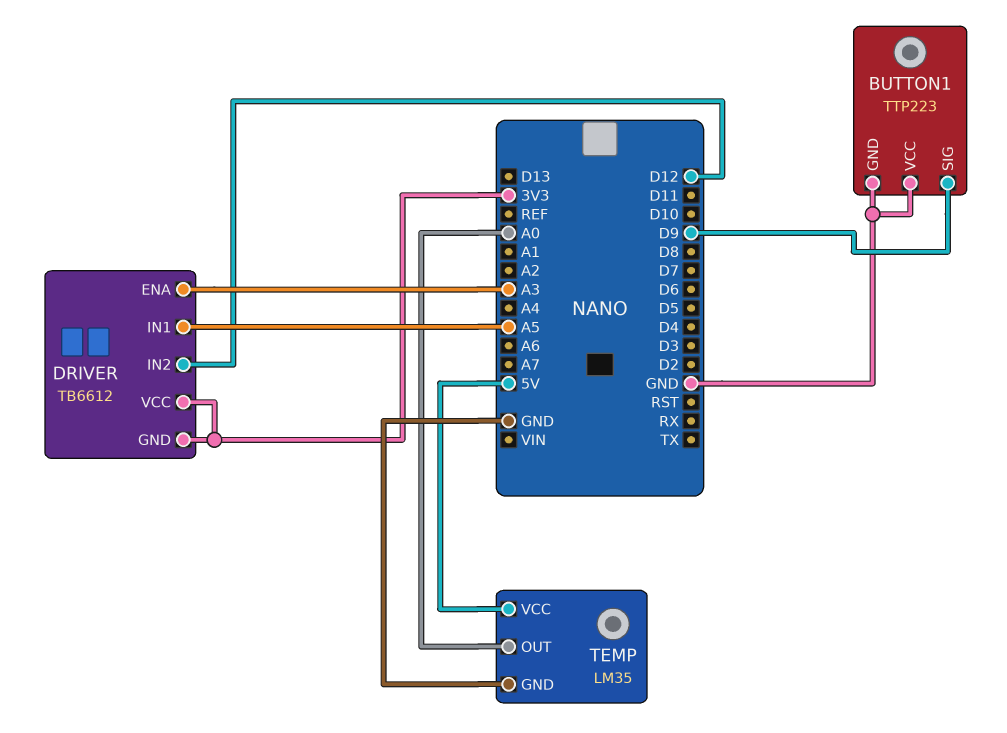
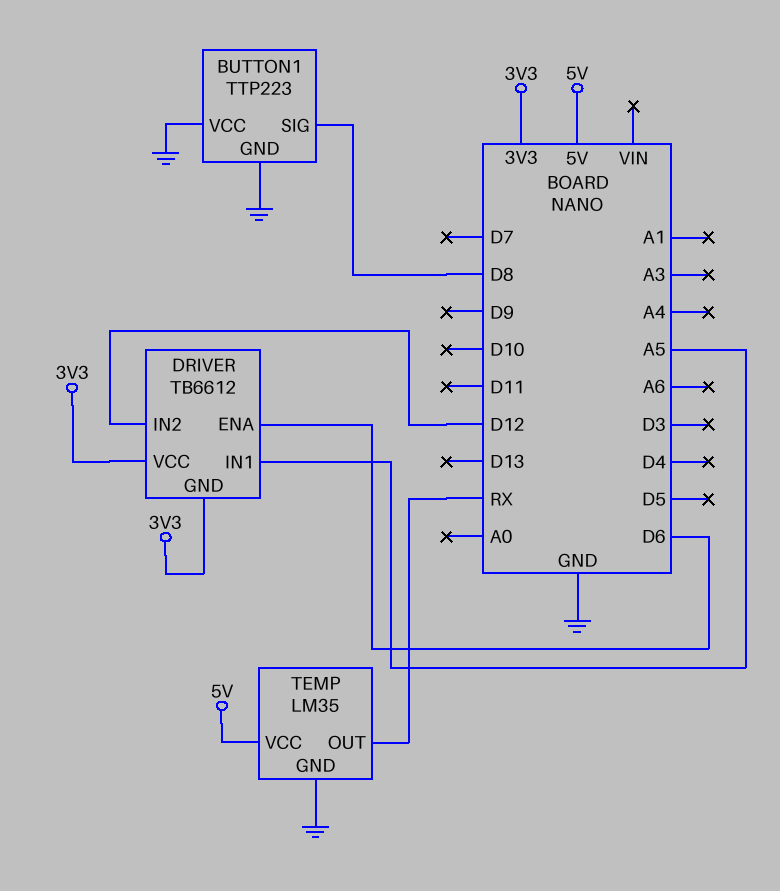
BUTTON1 pin SIG: D9 -> D8
DRIVER pin ENA: A3 -> D6
TEMP pin OUT: A0 -> RX

